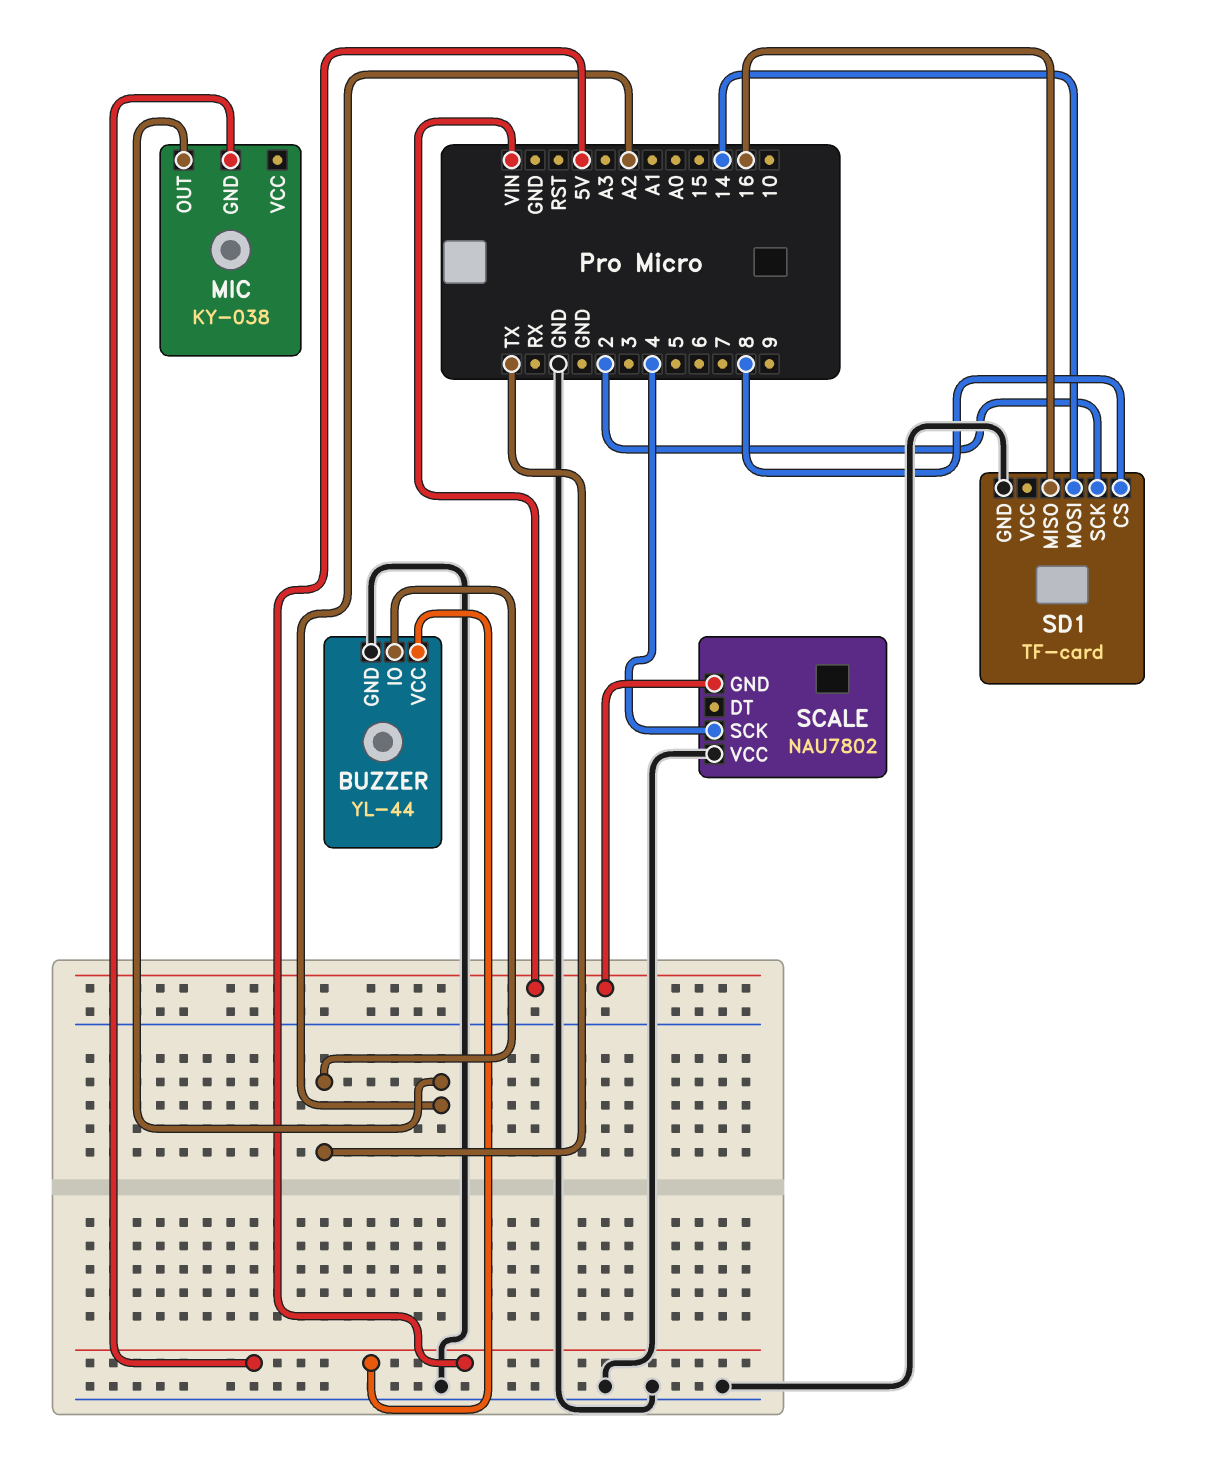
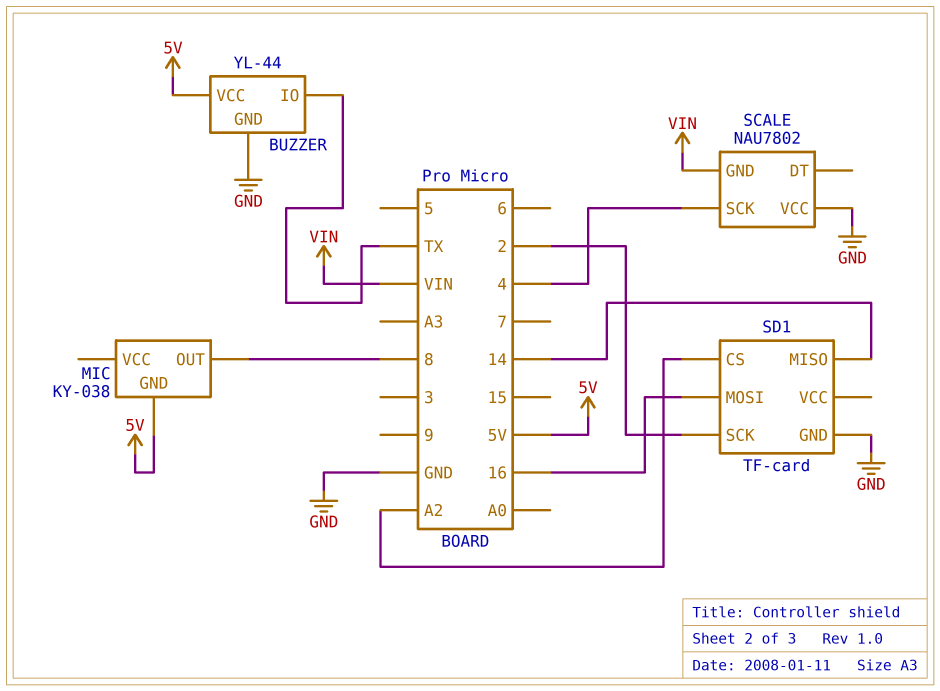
MIC pin OUT: A2 -> 8
SD1 pin CS: 8 -> A2
SD1 pin MISO: 16 -> 14
SD1 pin MOSI: 14 -> 16

